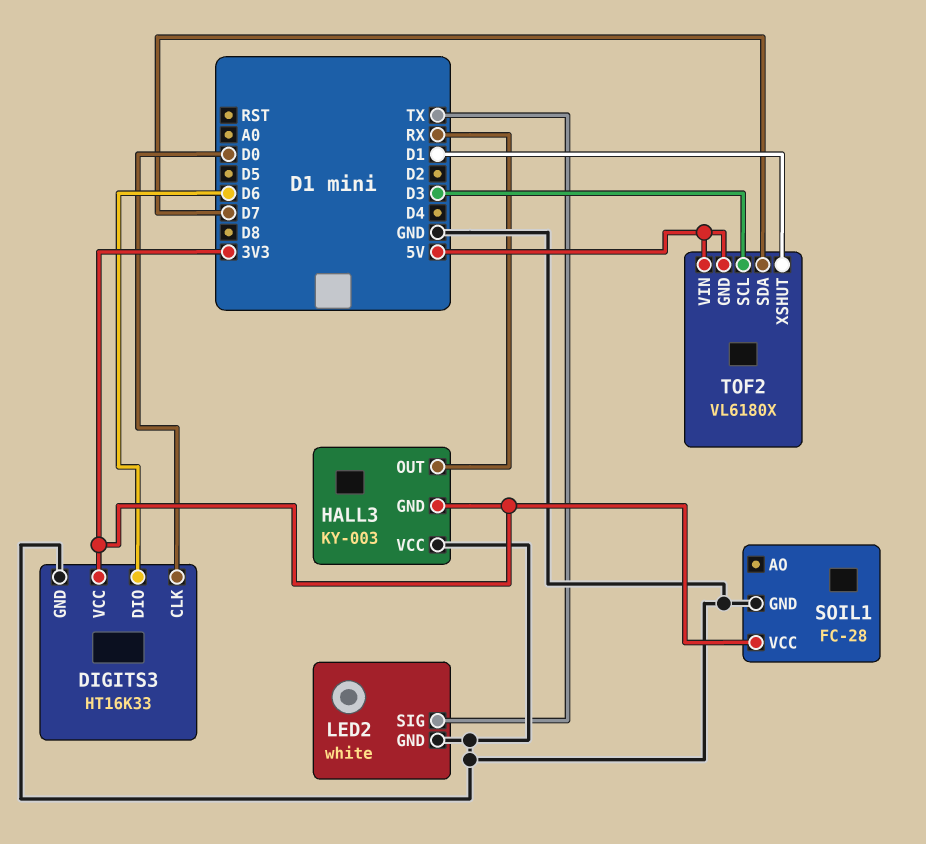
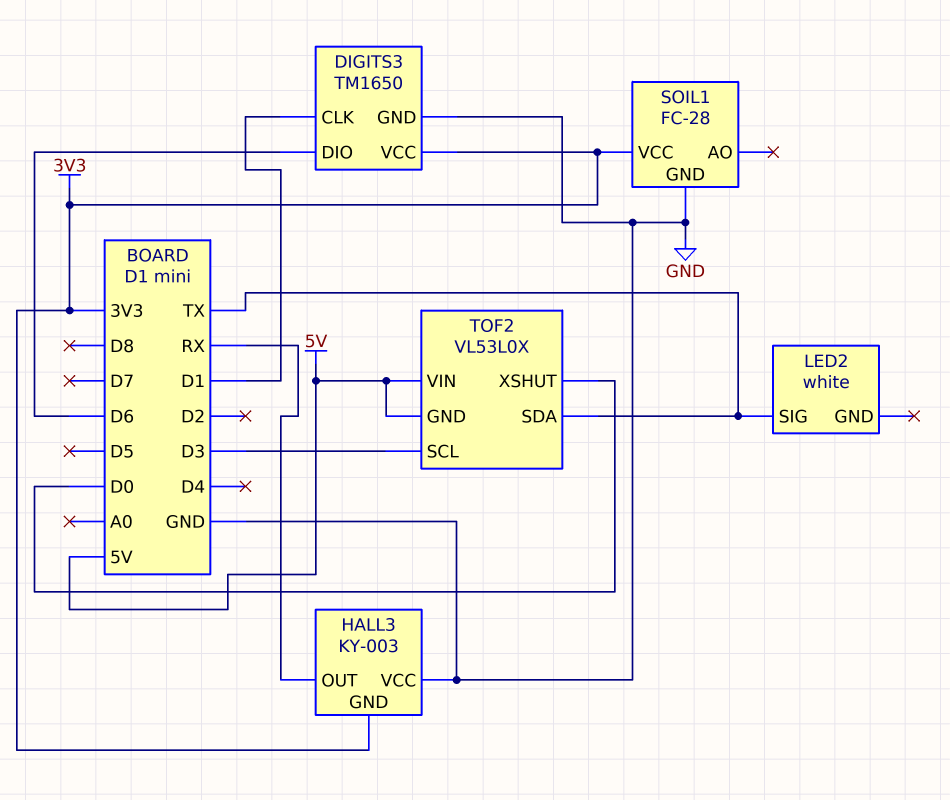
DIGITS3: HT16K33 -> TM1650
DIGITS3 pin CLK: D0 -> D1
LED2 pin GND: GND -> none
TOF2: VL6180X -> VL53L0X
TOF2 pin SDA: D7 -> TX
TOF2 pin XSHUT: D1 -> D0

